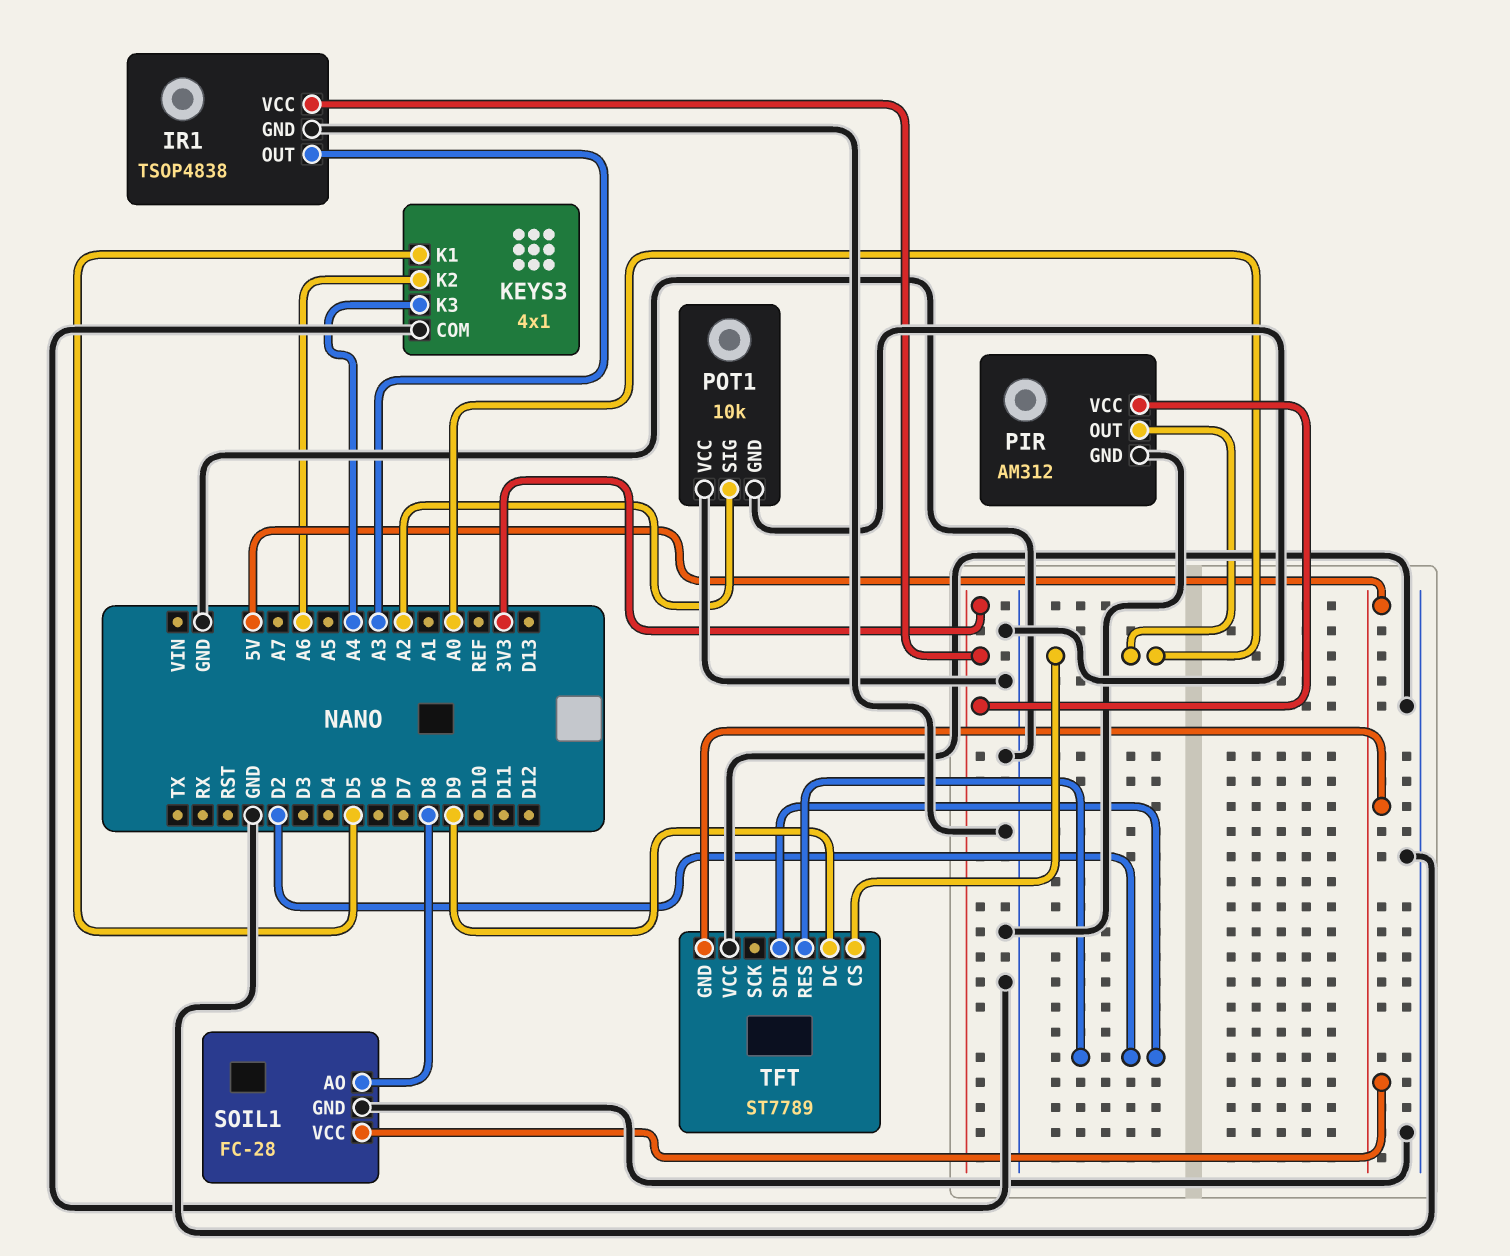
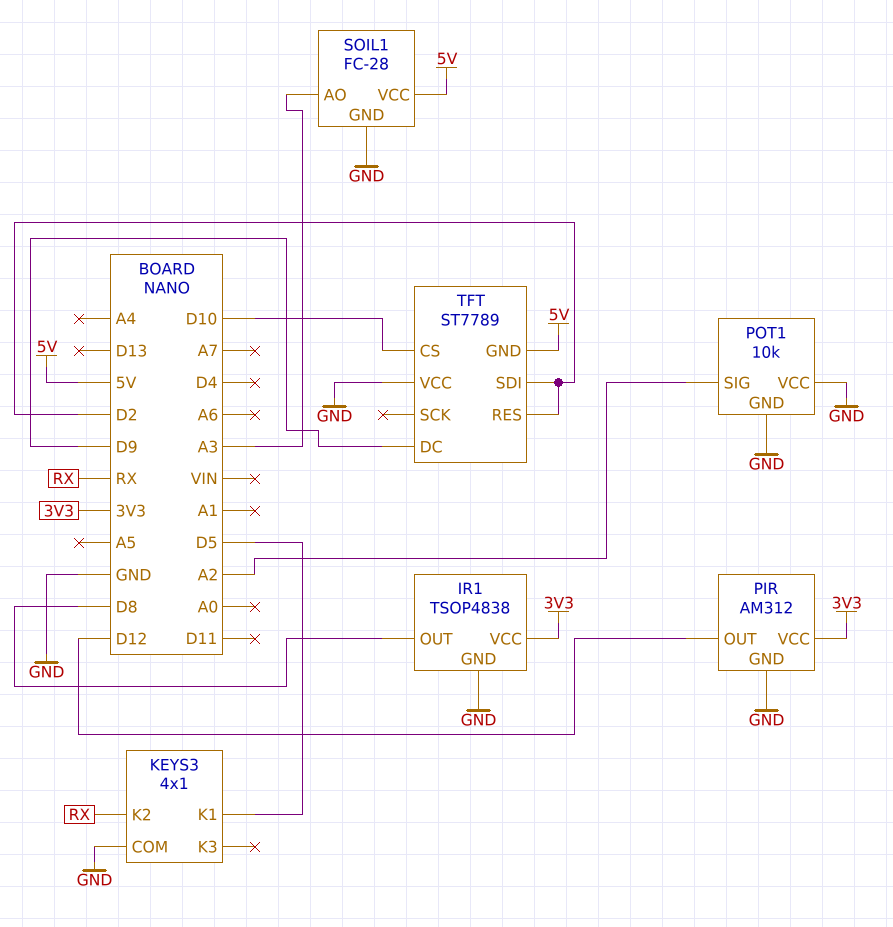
IR1 pin OUT: A3 -> D8
KEYS3 pin K2: A6 -> RX
KEYS3 pin K3: A4 -> none
PIR pin OUT: A0 -> D12
SOIL1 pin AO: D8 -> A3
TFT pin CS: A0 -> D10

